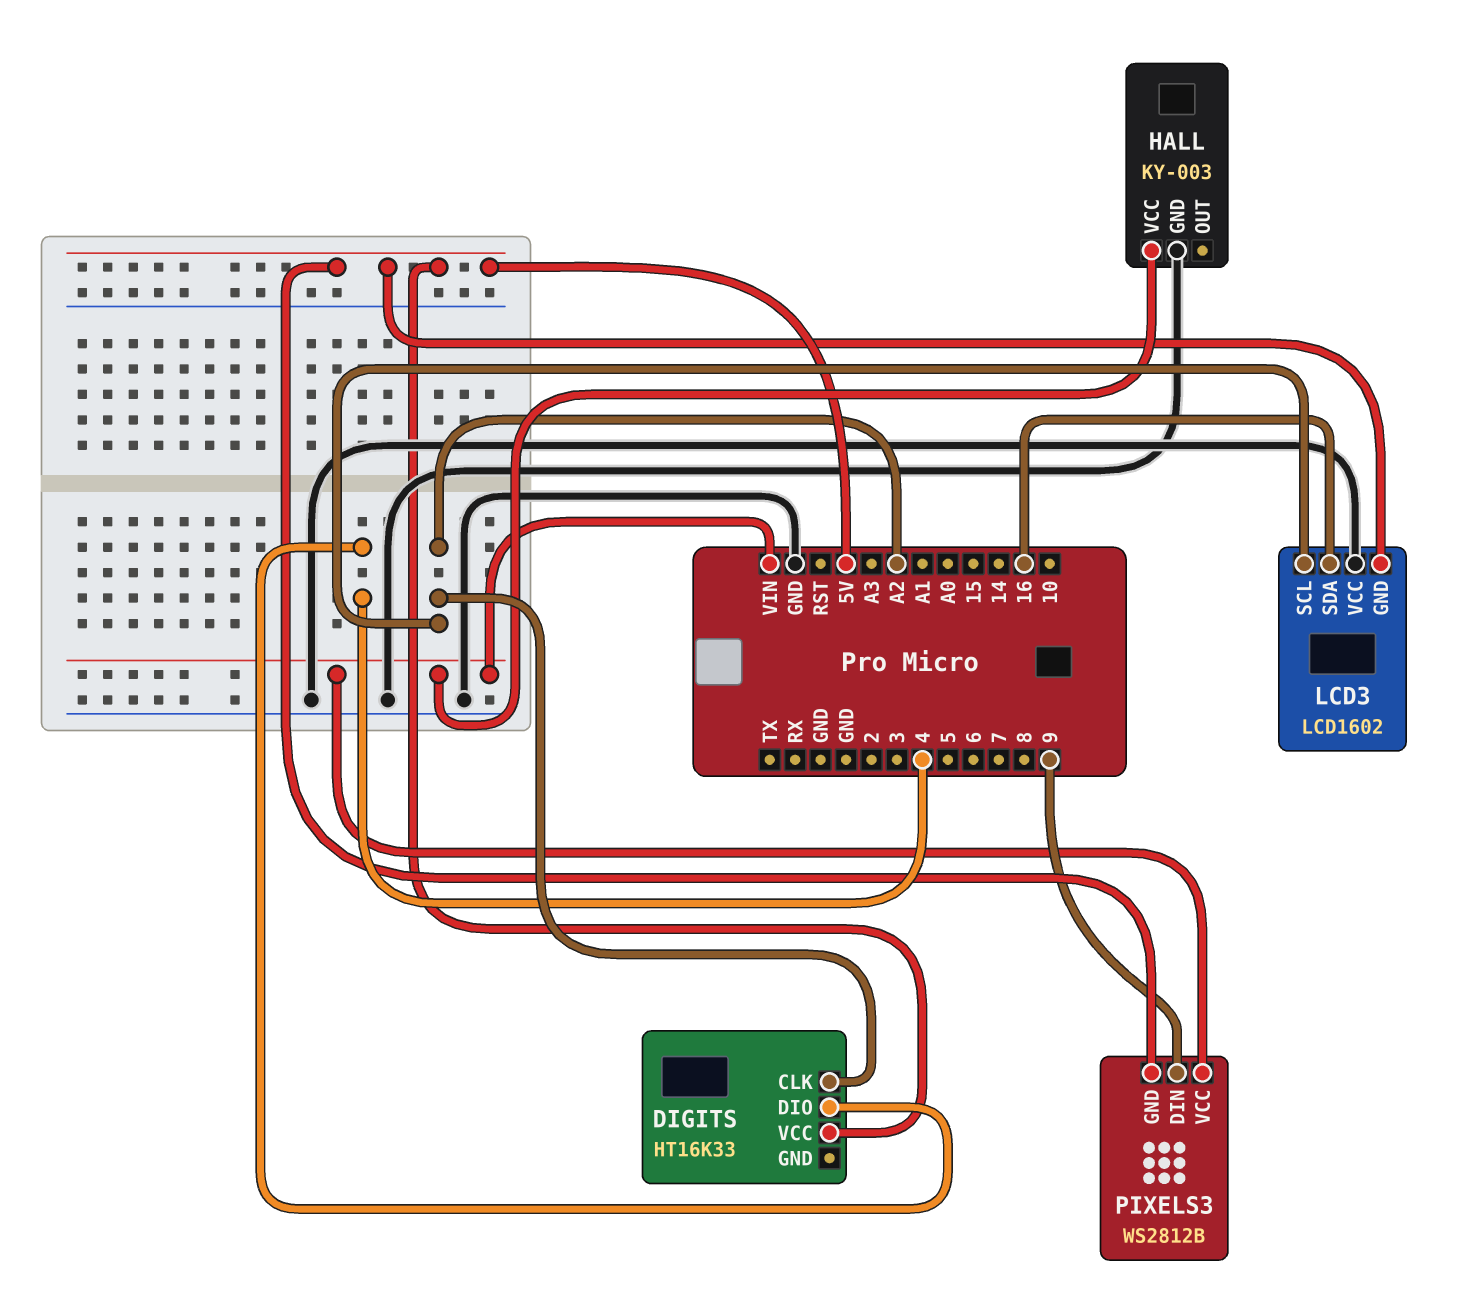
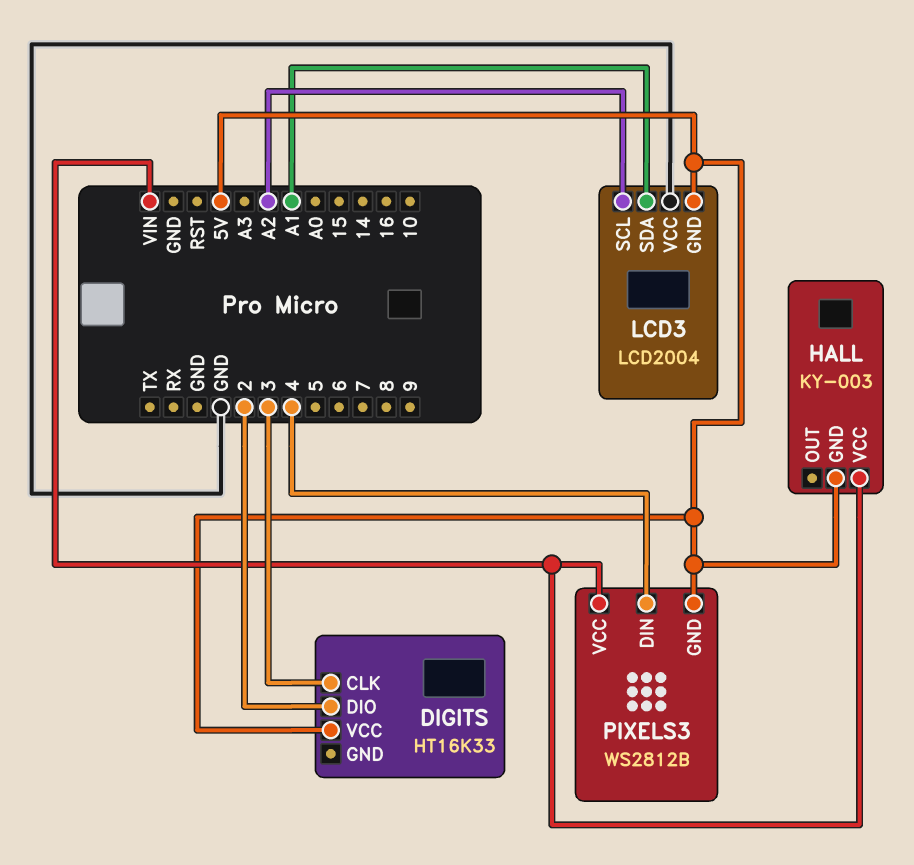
DIGITS pin CLK: A2 -> 3
DIGITS pin DIO: 4 -> 2
HALL pin GND: GND -> 5V
LCD3: LCD1602 -> LCD2004
LCD3 pin SDA: 16 -> A1
PIXELS3 pin DIN: 9 -> 4

